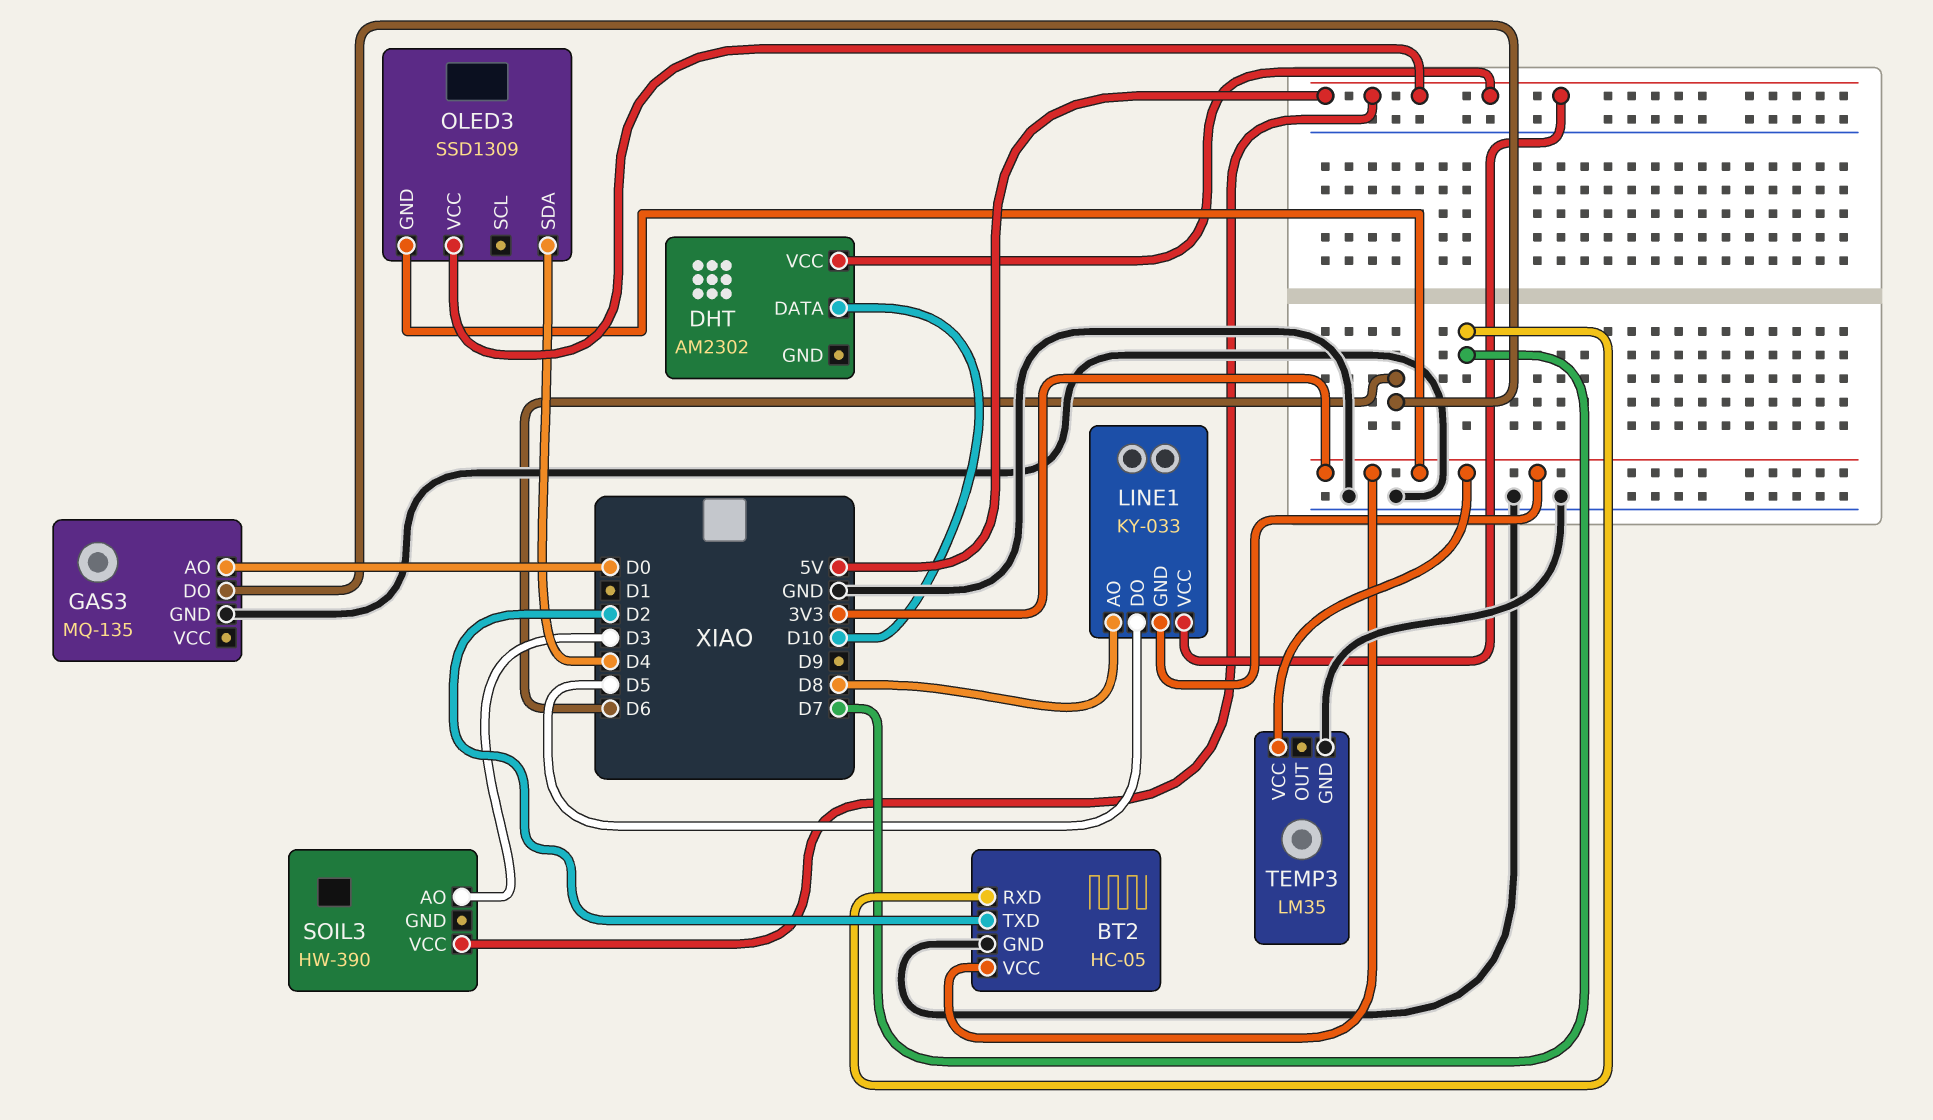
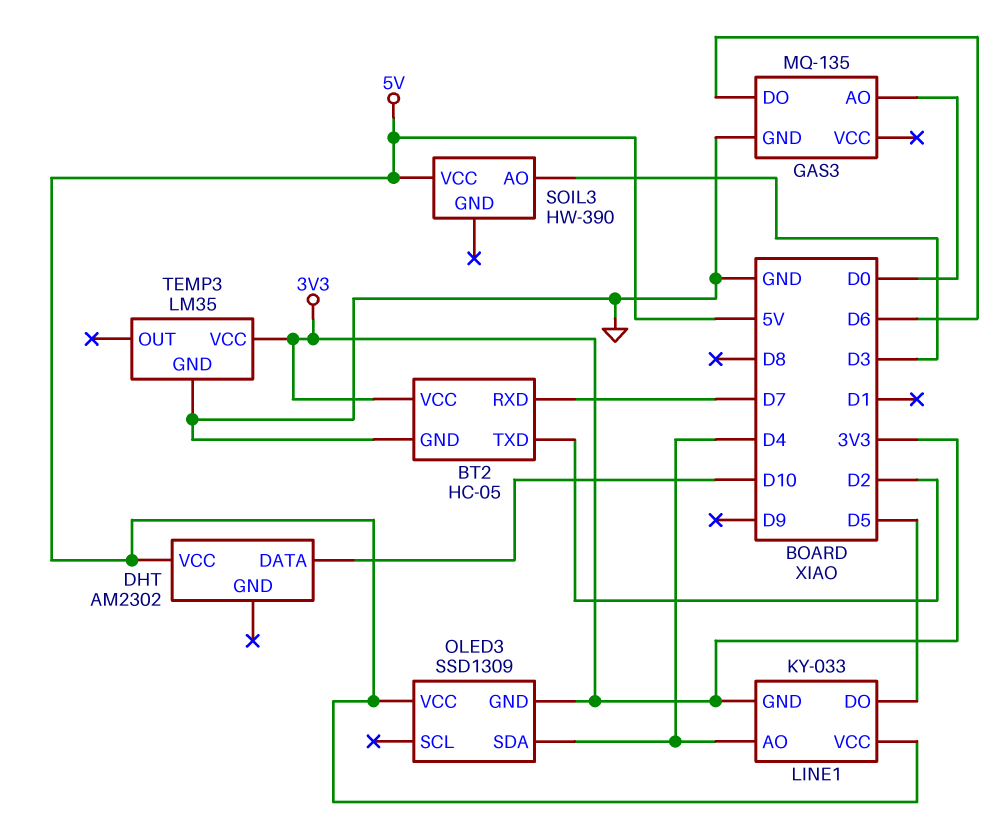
LINE1 pin AO: D8 -> D4

